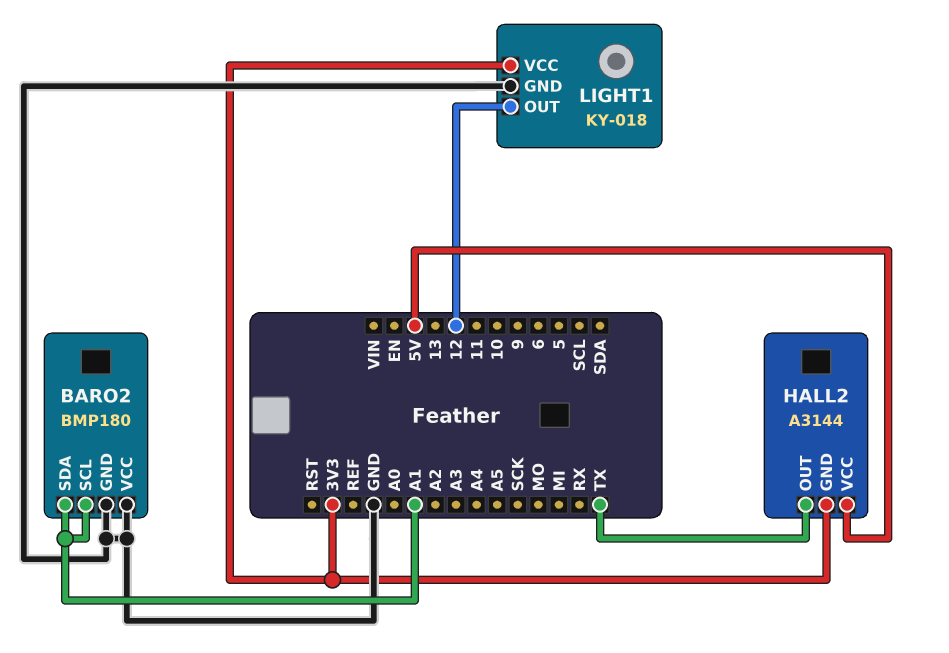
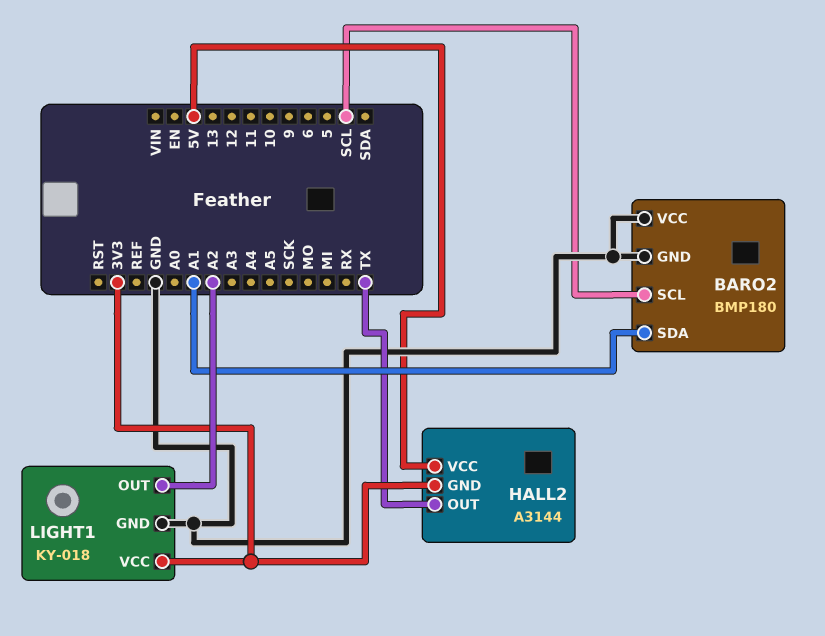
BARO2 pin SCL: A1 -> SCL
LIGHT1 pin OUT: 12 -> A2

